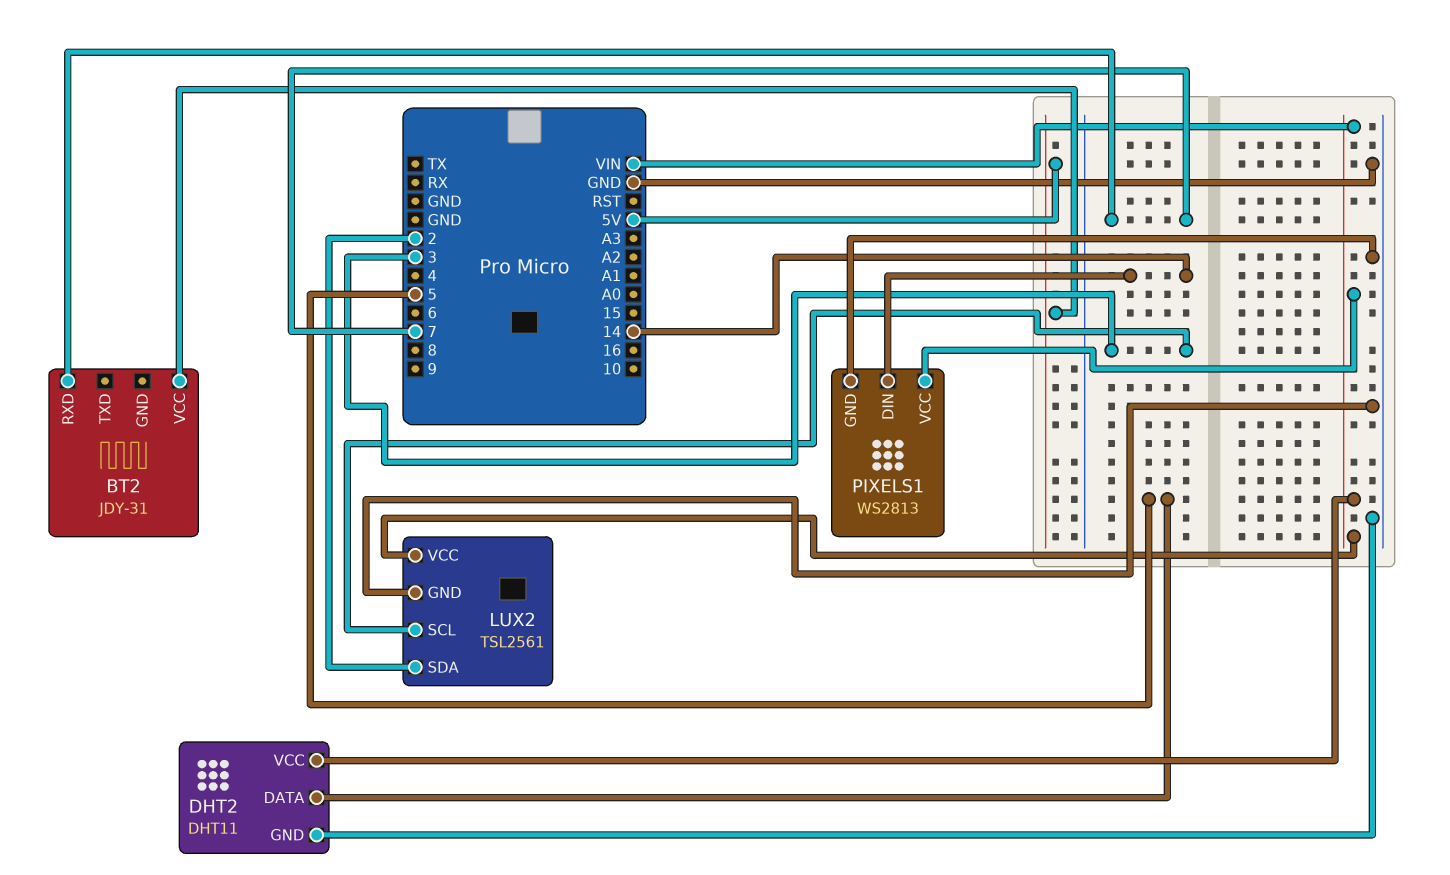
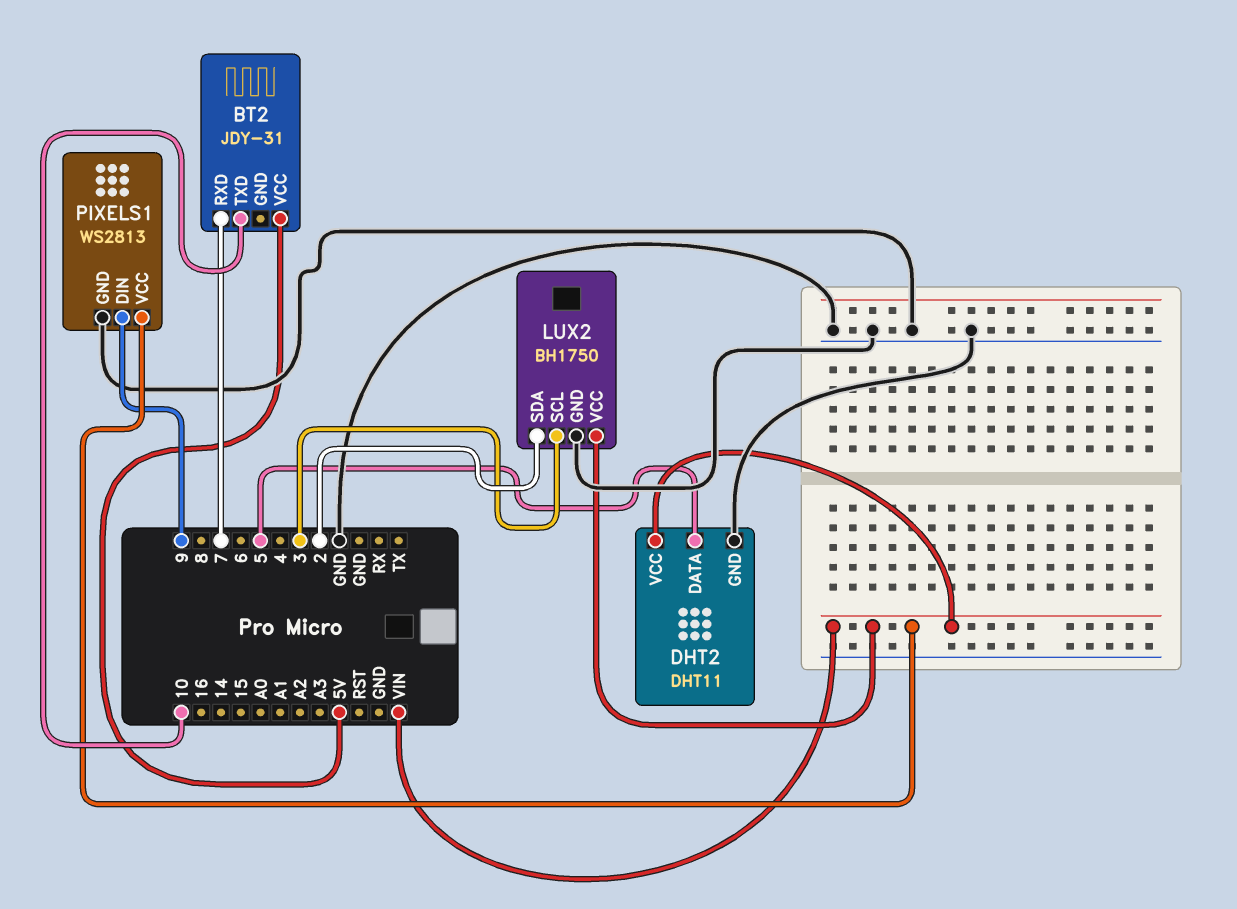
BT2 pin TXD: none -> 10
LUX2: TSL2561 -> BH1750
PIXELS1 pin DIN: 14 -> 9

